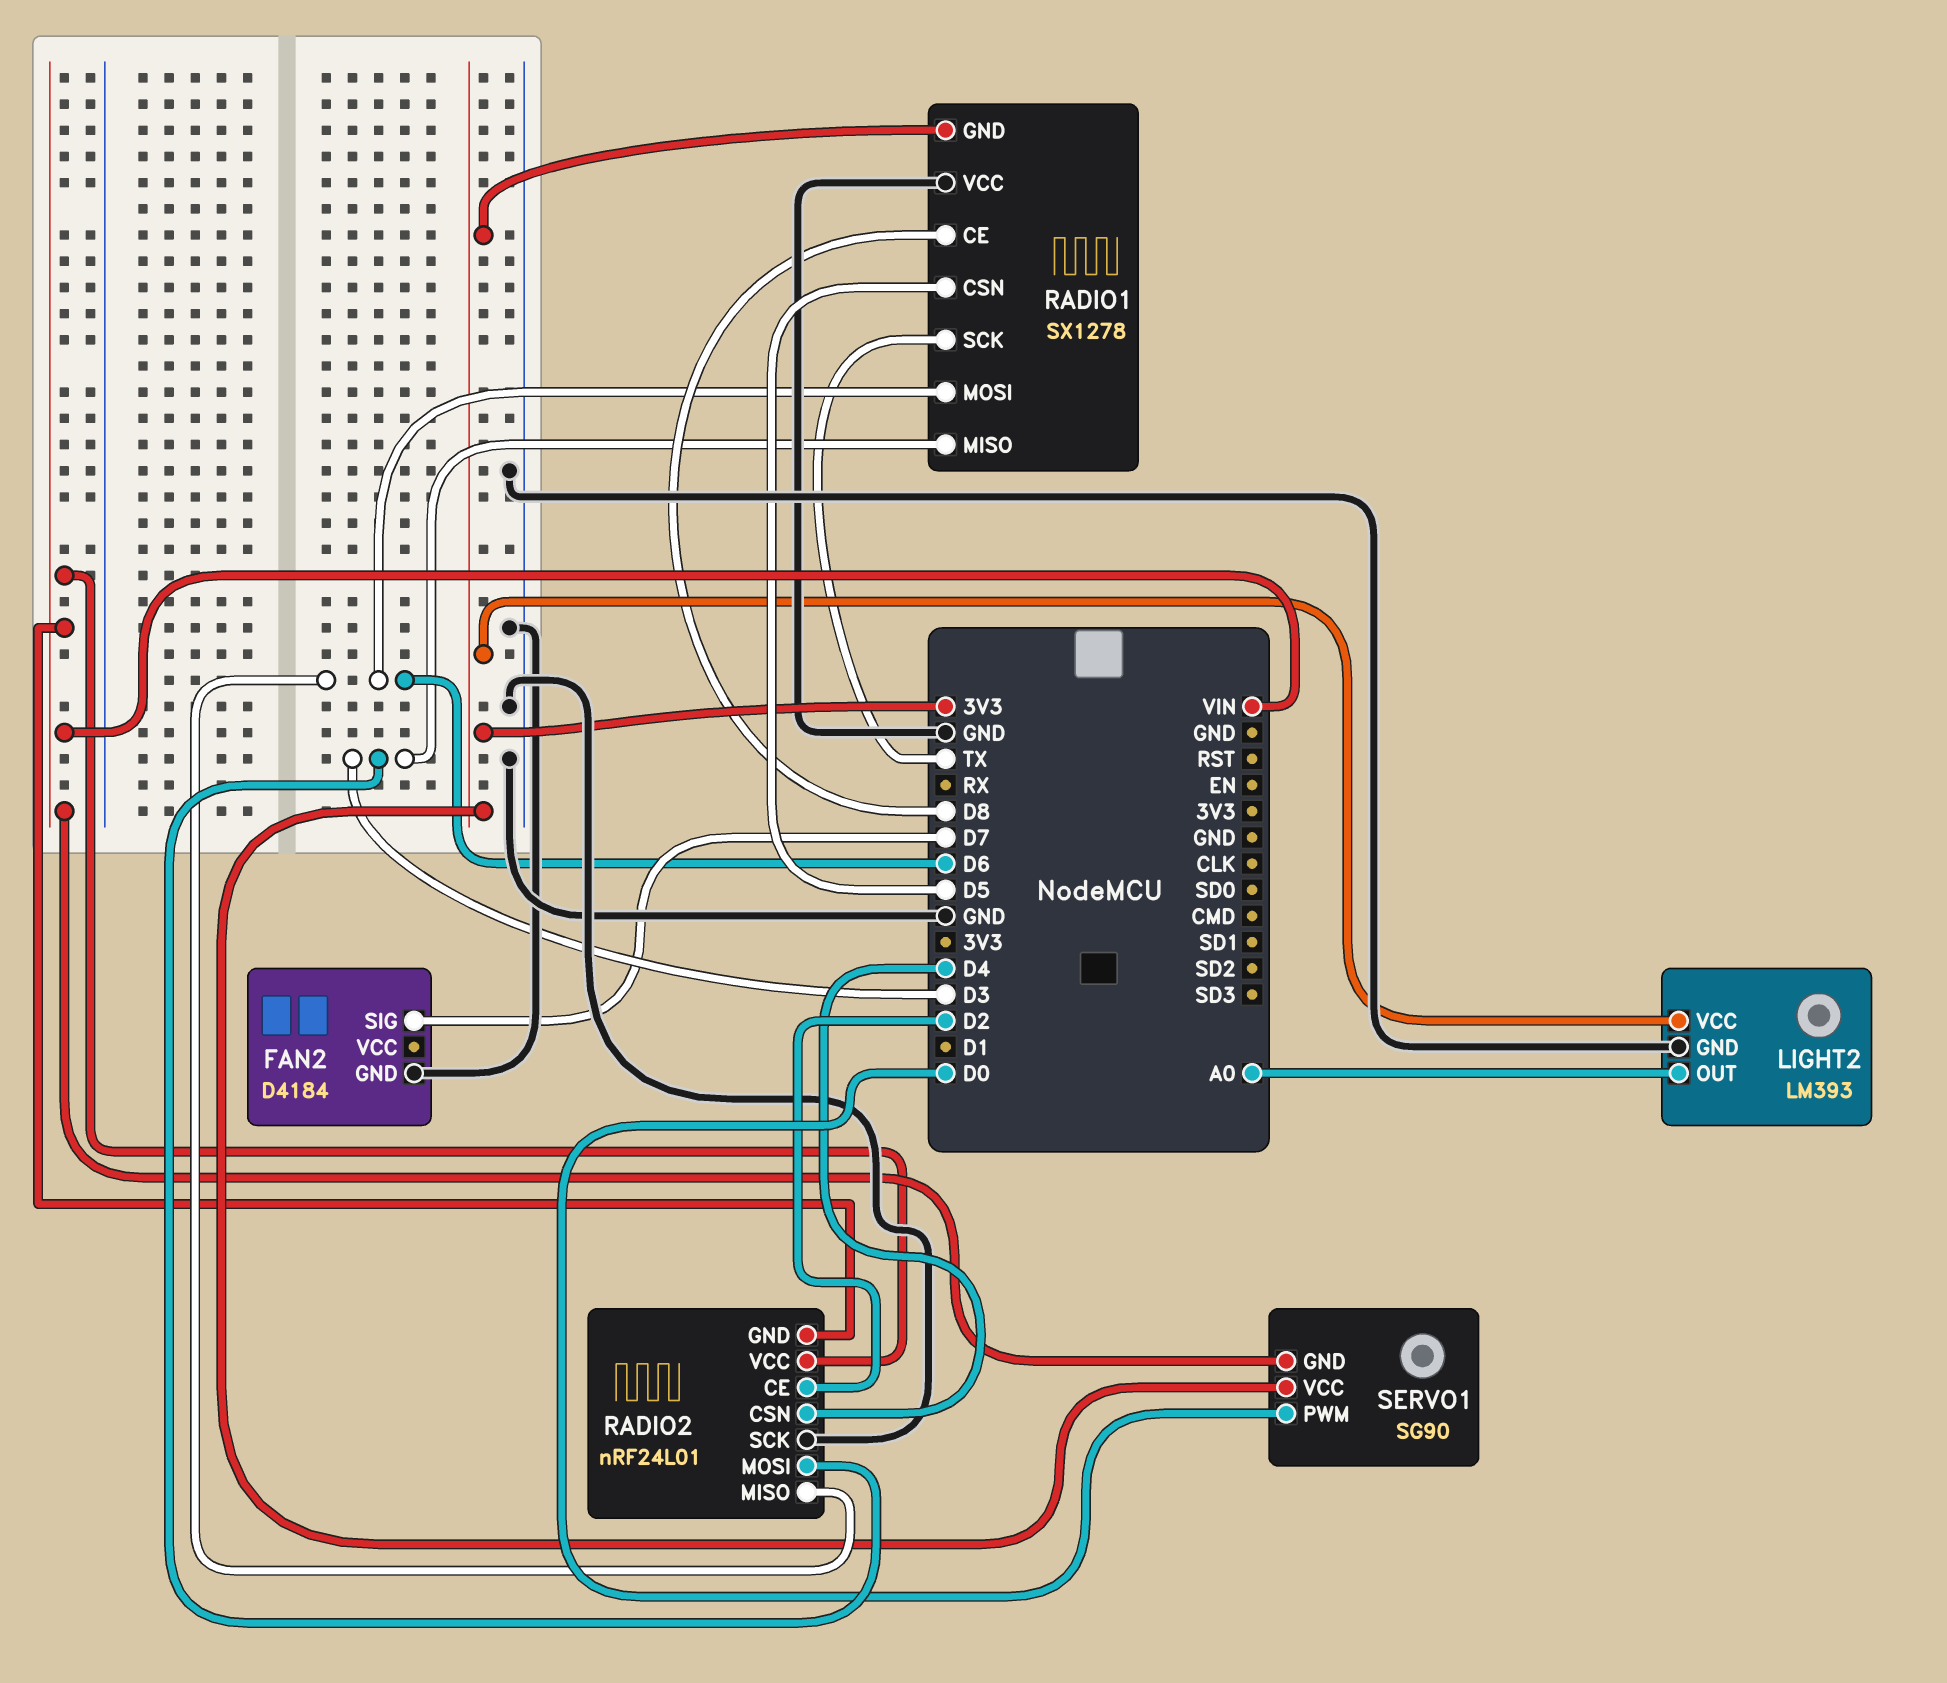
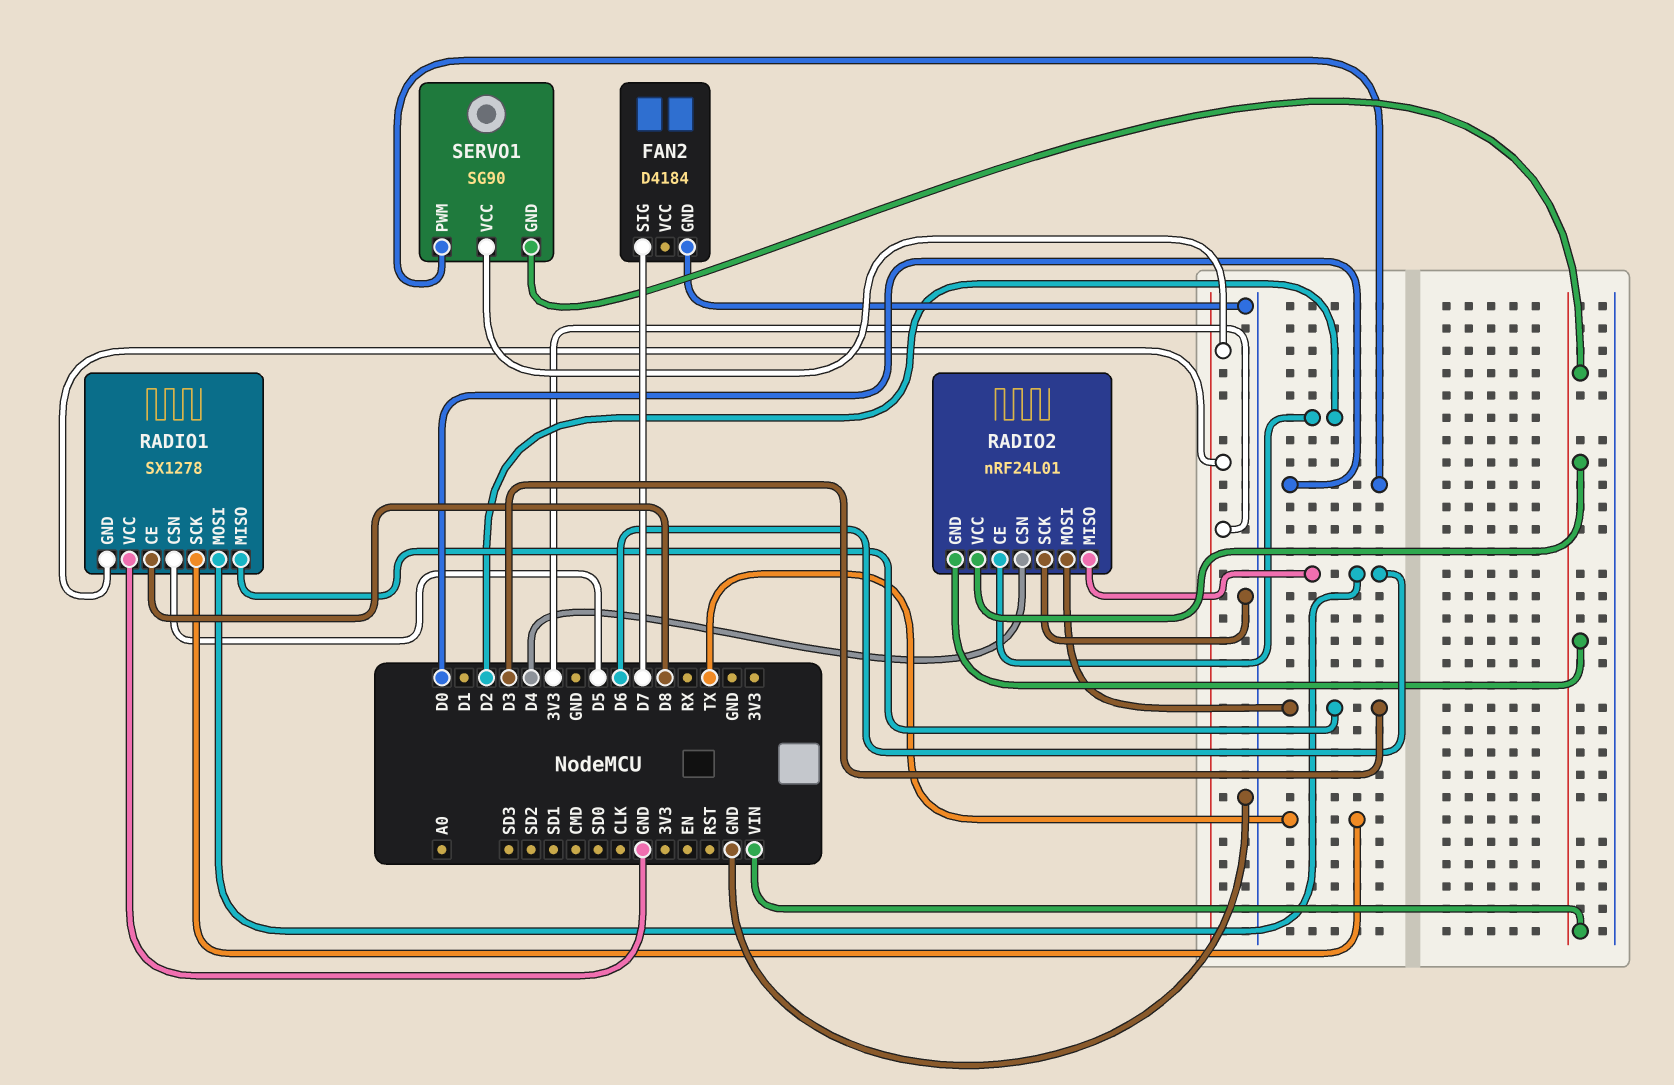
LIGHT2: LM393 -> none
LIGHT2 pin GND: GND -> none
LIGHT2 pin OUT: A0 -> none
LIGHT2 pin VCC: 3V3 -> none

